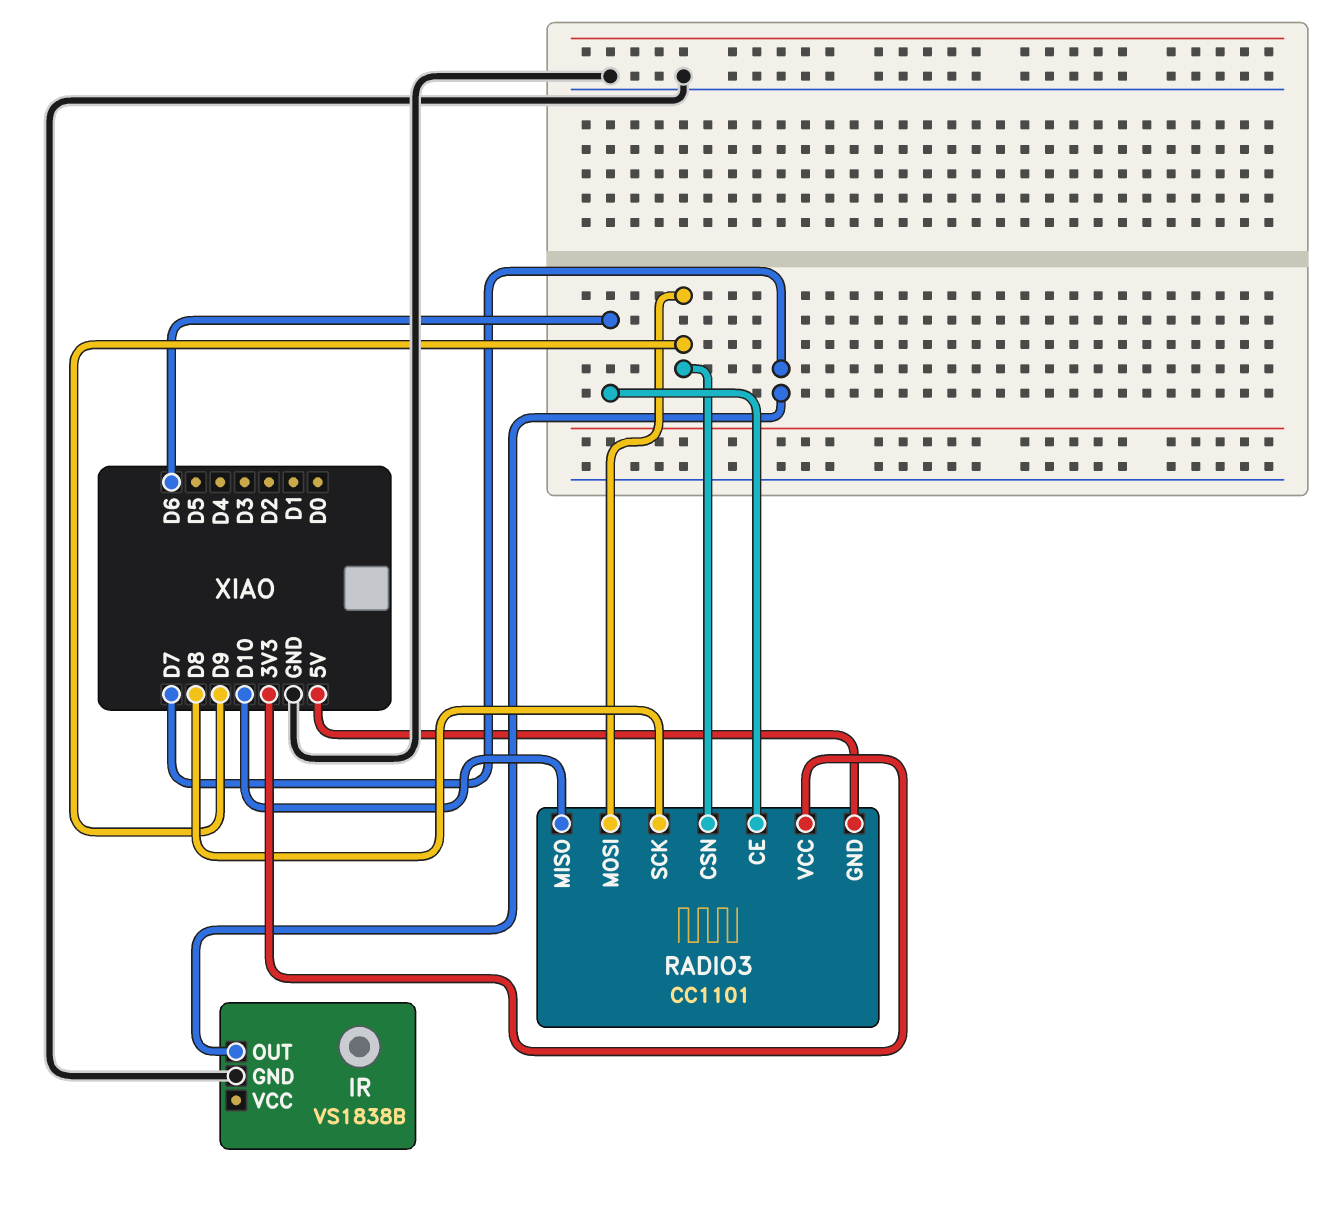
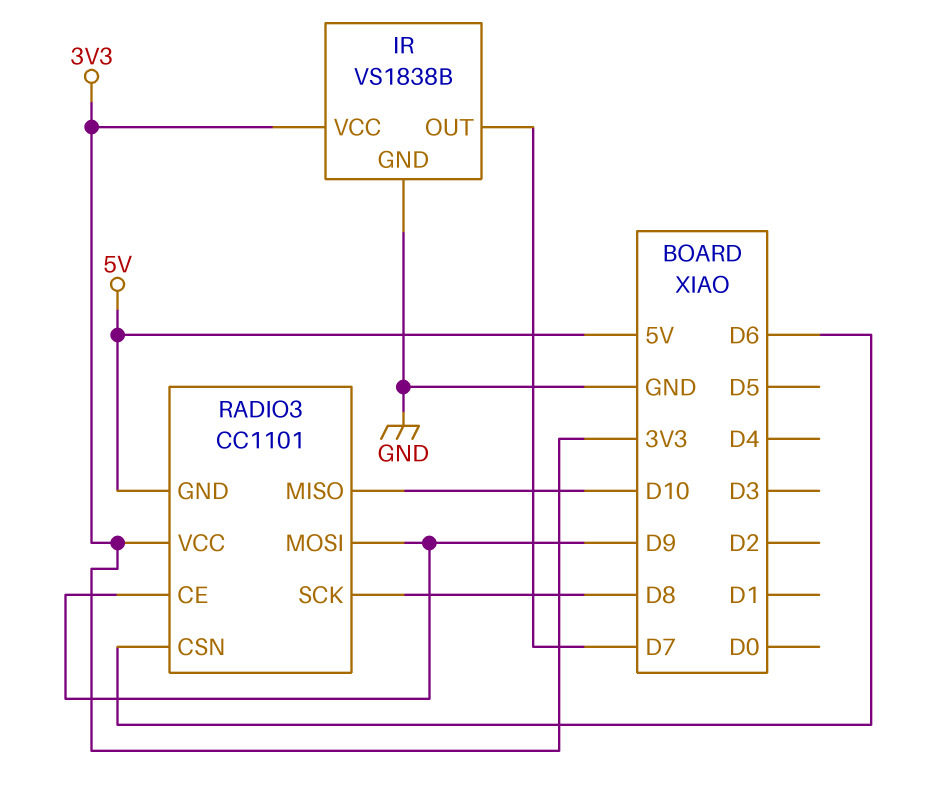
IR pin VCC: none -> 3V3
RADIO3 pin CE: D6 -> D9
RADIO3 pin CSN: D9 -> D6

